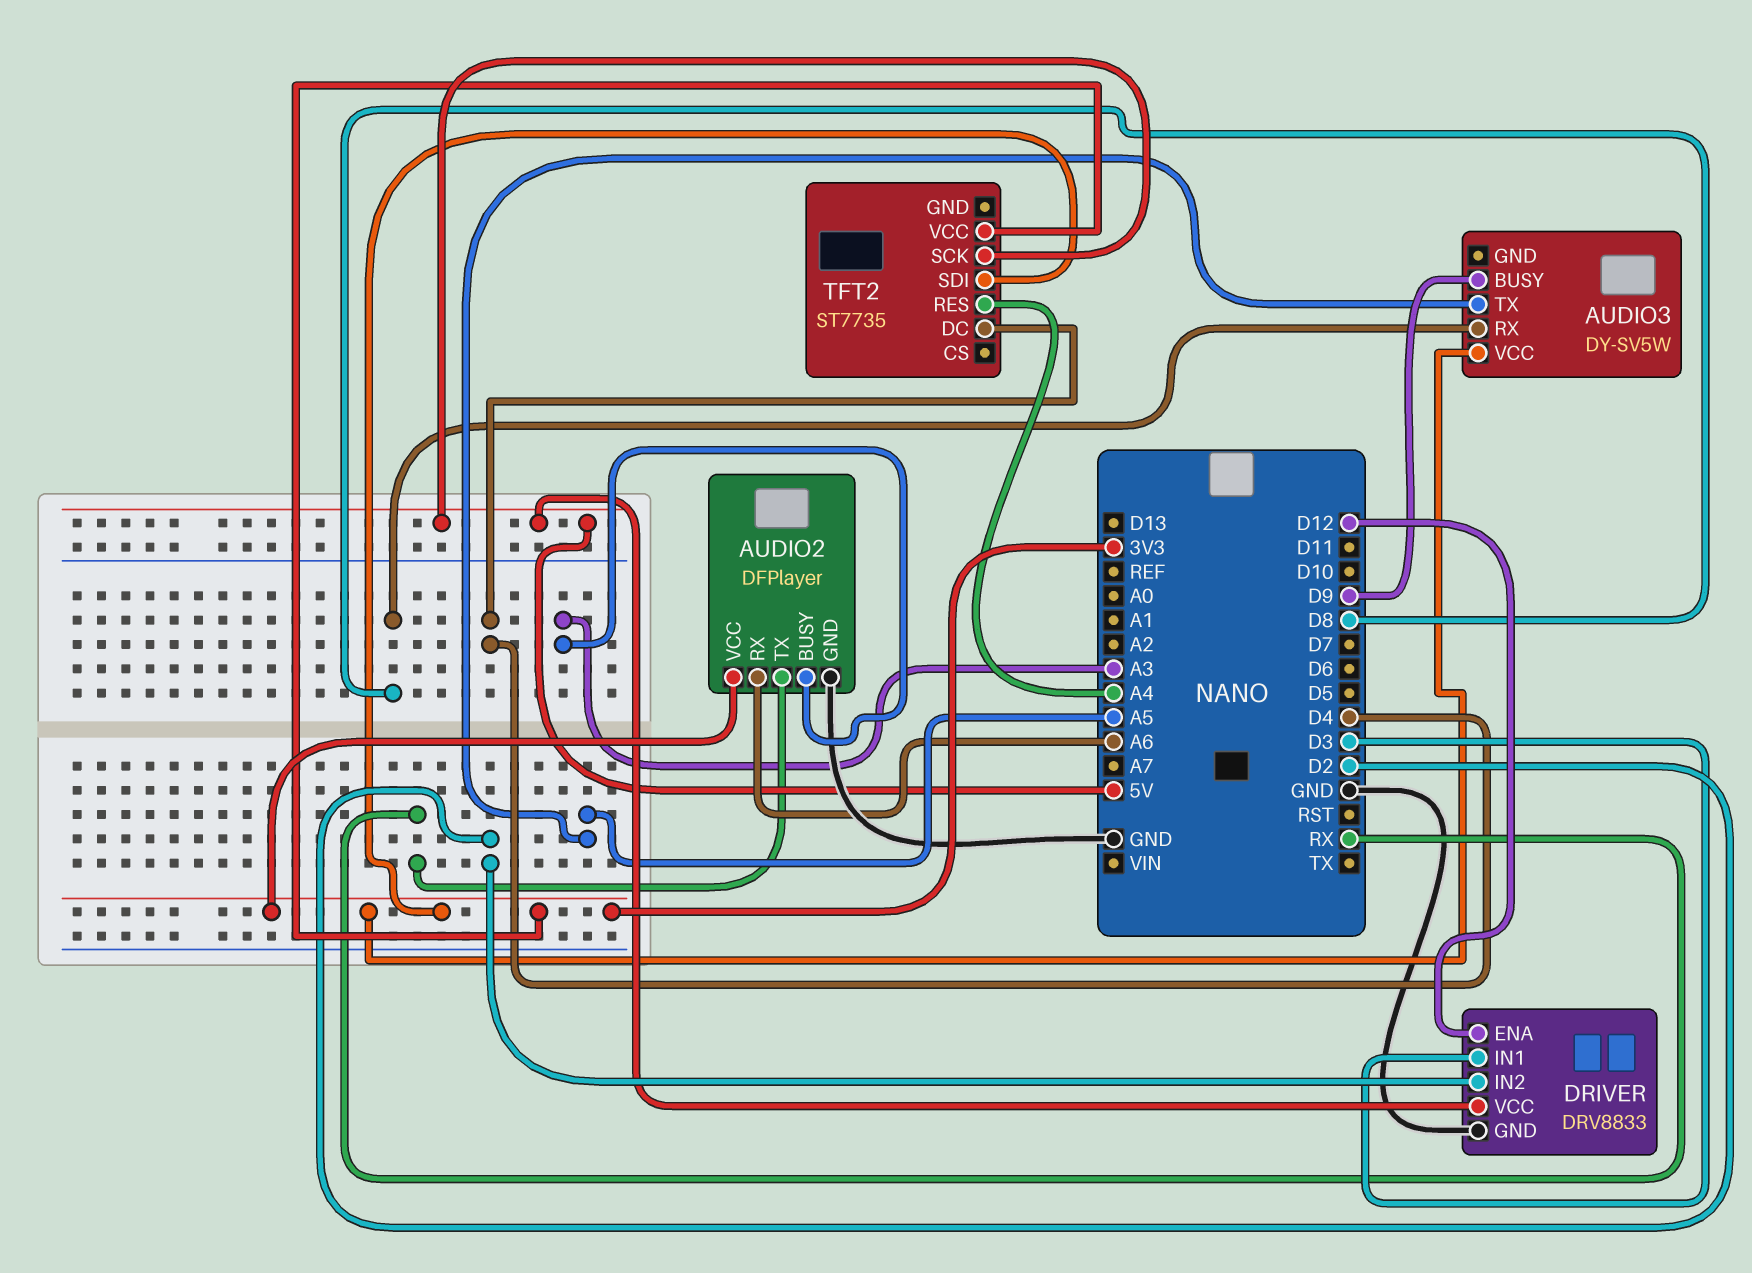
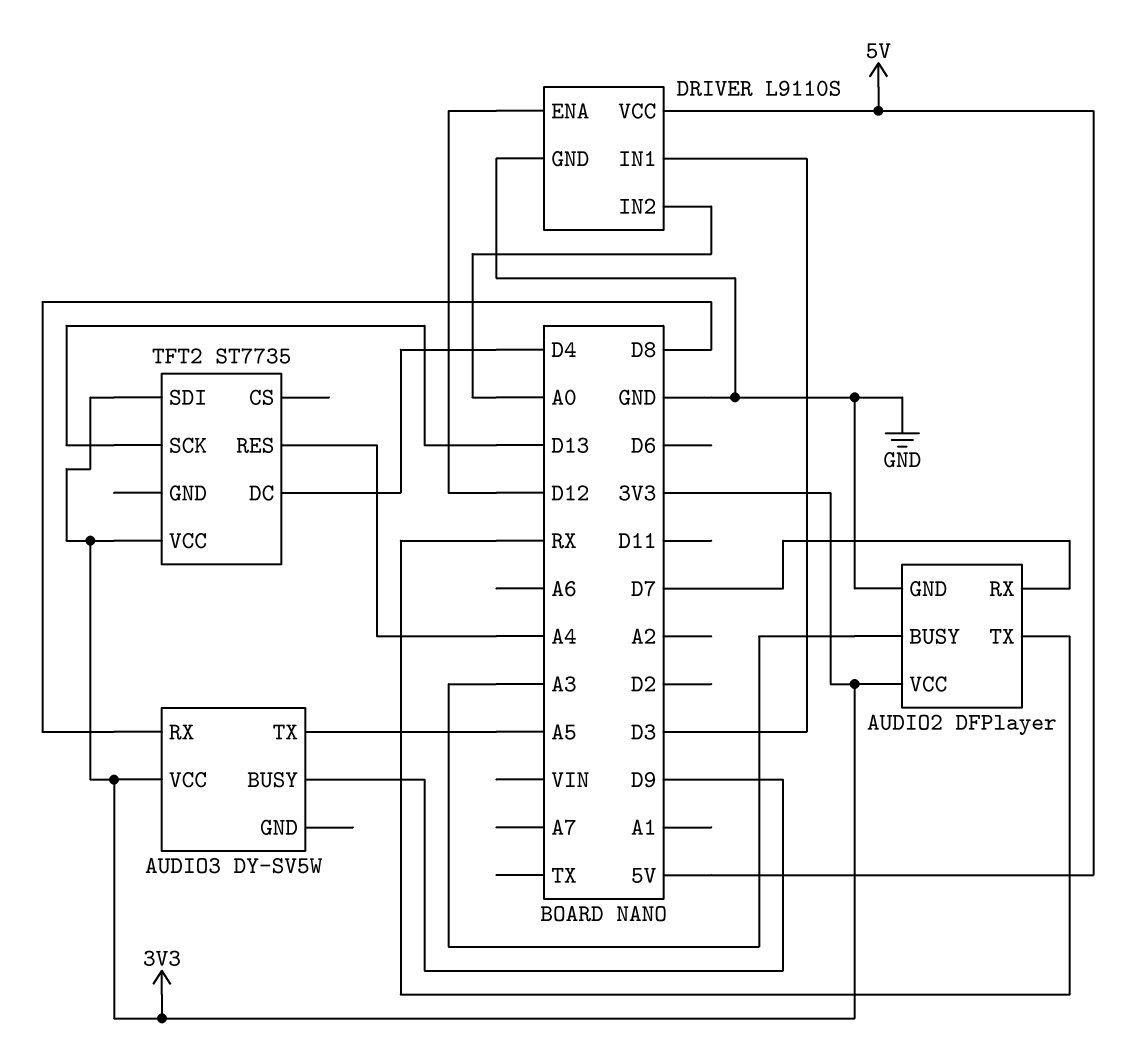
AUDIO2 pin RX: A6 -> D7
DRIVER: DRV8833 -> L9110S
DRIVER pin IN2: D2 -> A0
TFT2 pin SCK: 5V -> D13

